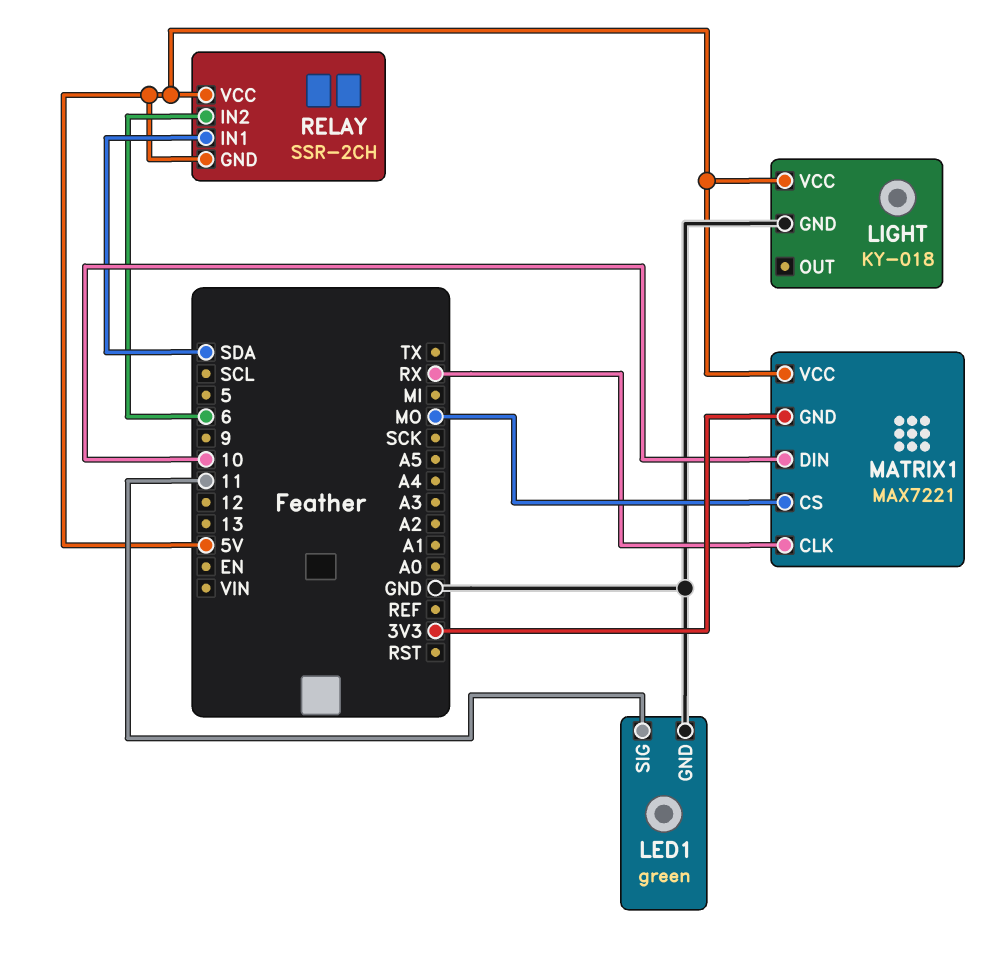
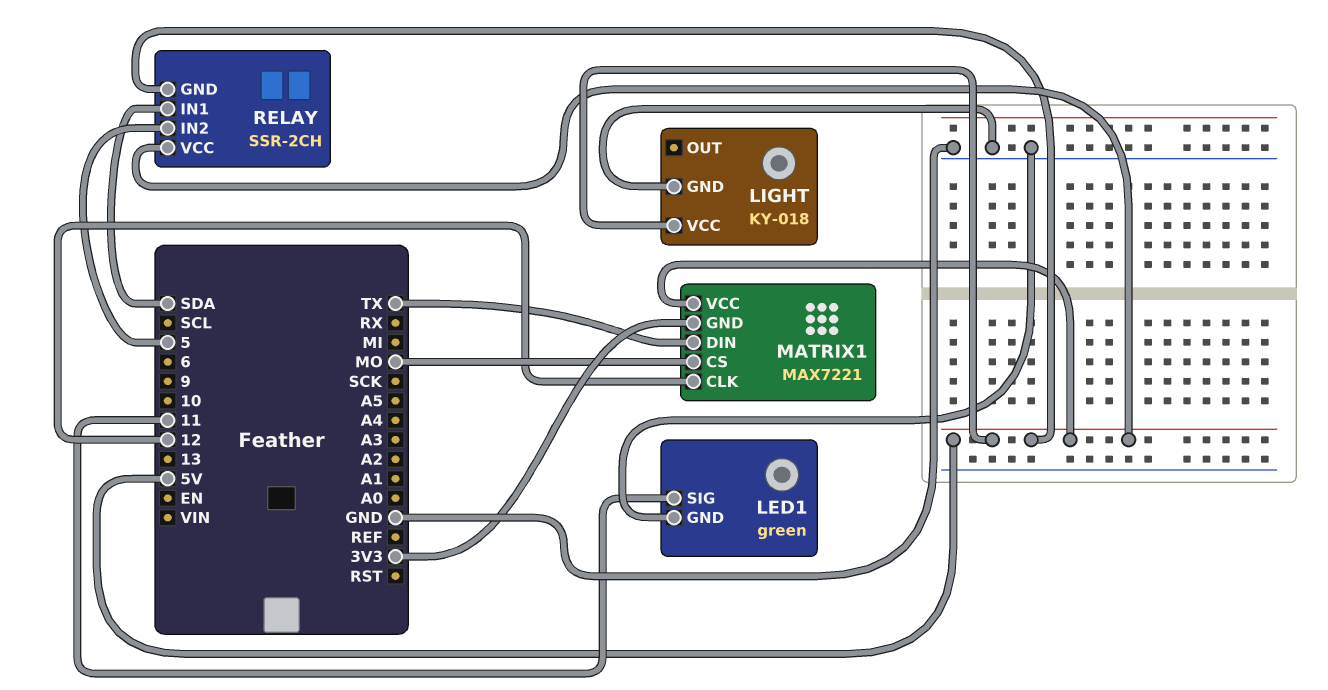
MATRIX1 pin CLK: RX -> 12
MATRIX1 pin DIN: 10 -> TX
RELAY pin IN2: 6 -> 5

